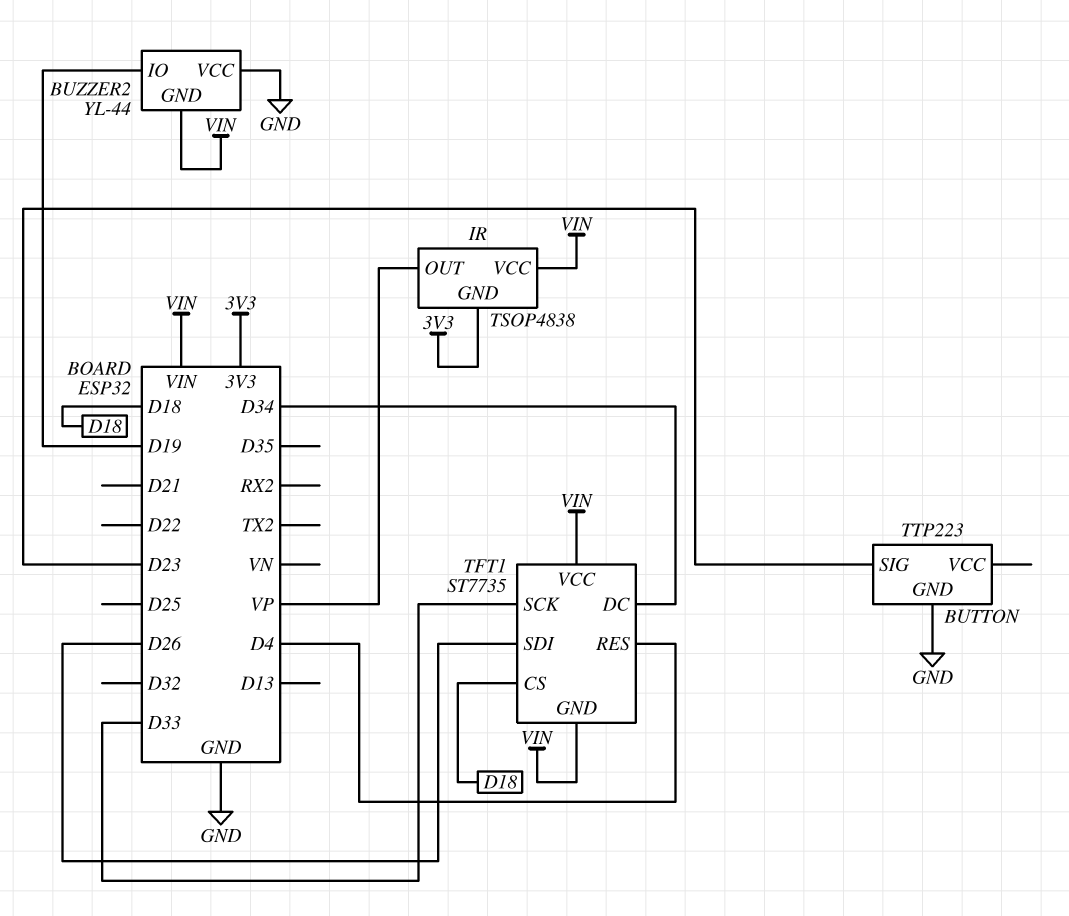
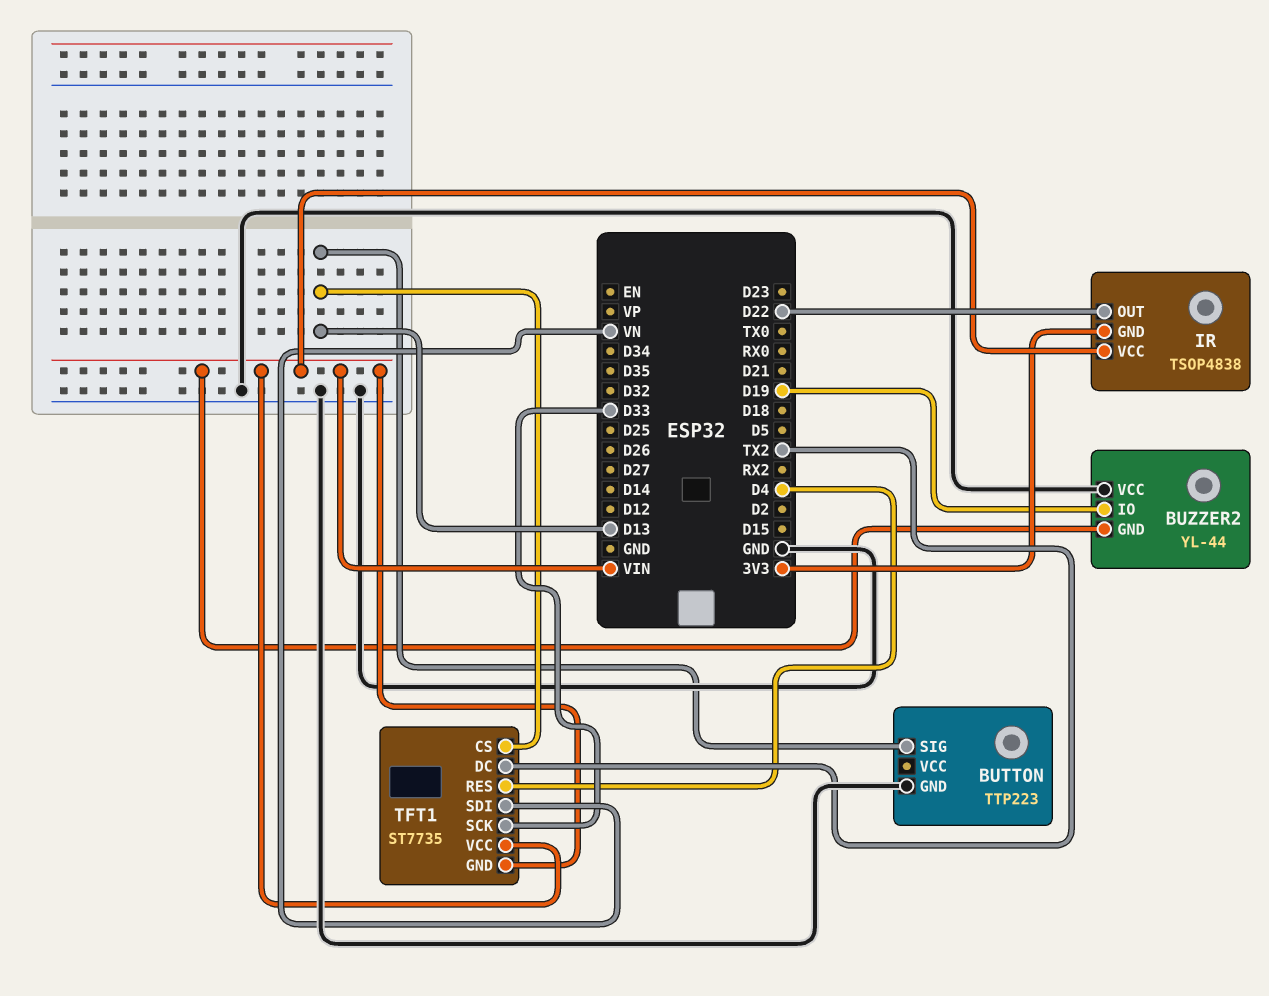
BUTTON pin SIG: D23 -> D13
IR pin OUT: VP -> D22
TFT1 pin CS: D18 -> D13
TFT1 pin DC: D34 -> TX2
TFT1 pin SDI: D26 -> VN

